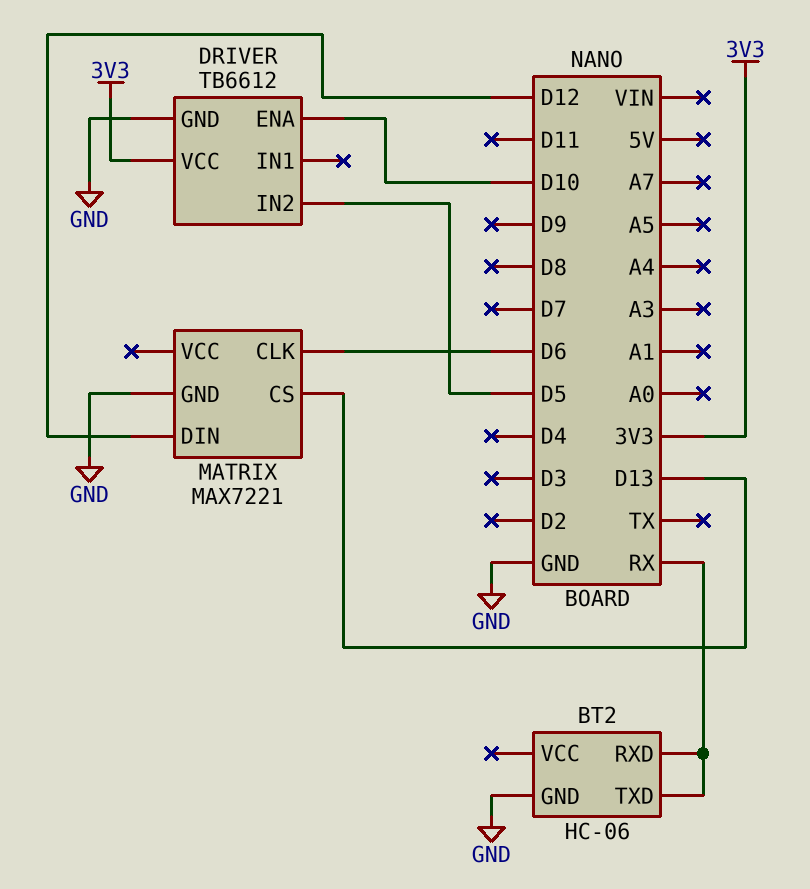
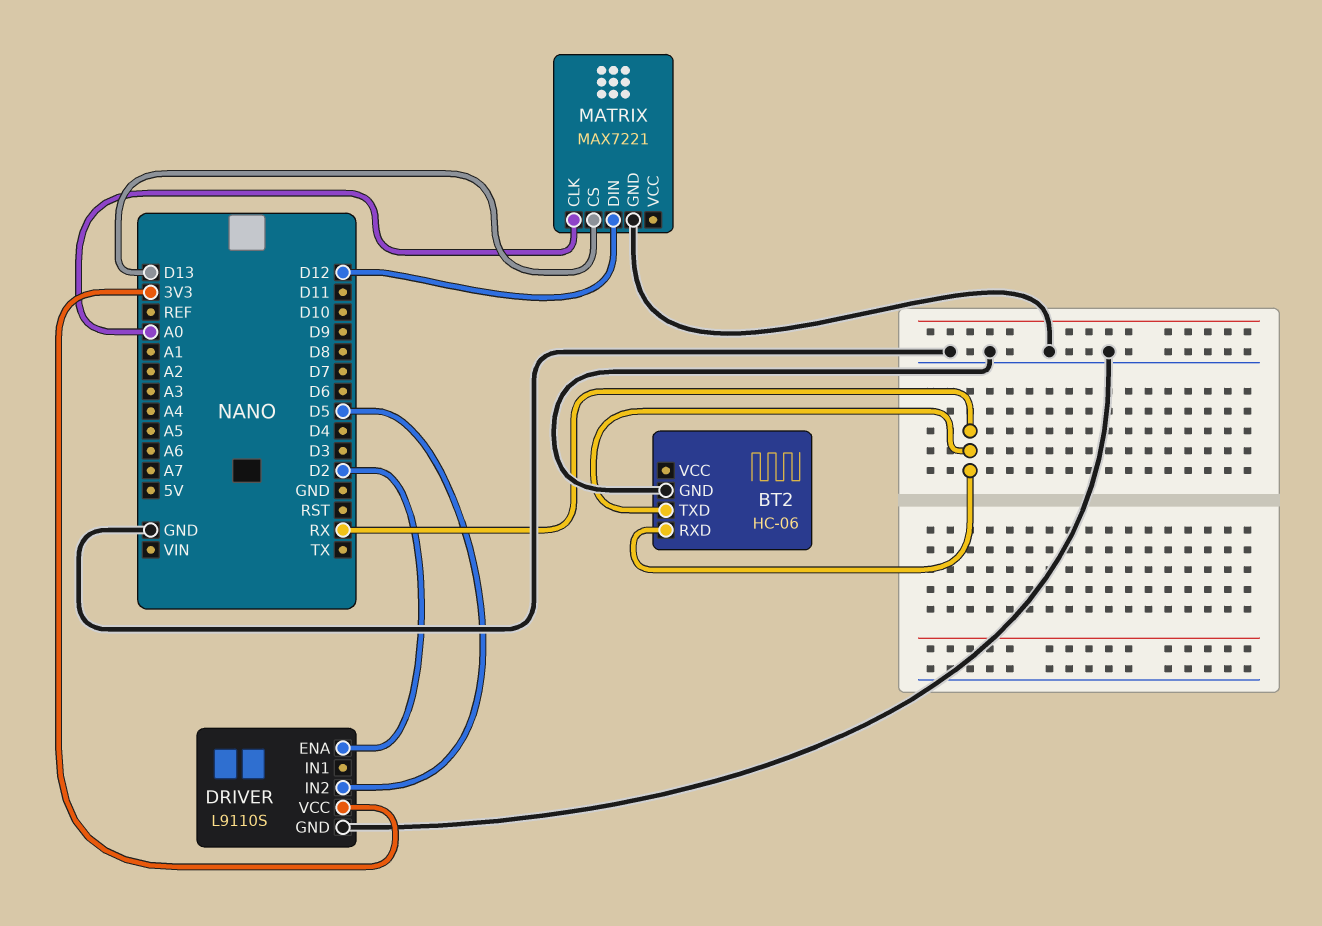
DRIVER: TB6612 -> L9110S
DRIVER pin ENA: D10 -> D2
MATRIX pin CLK: D6 -> A0

